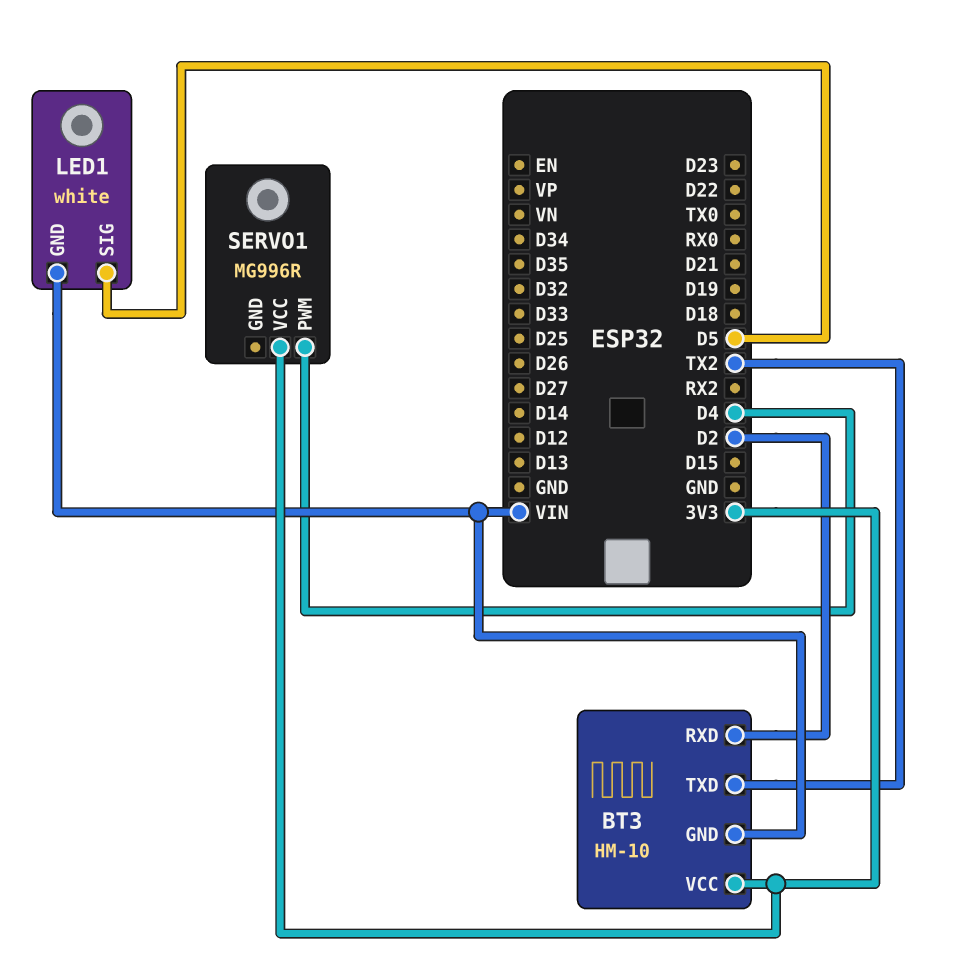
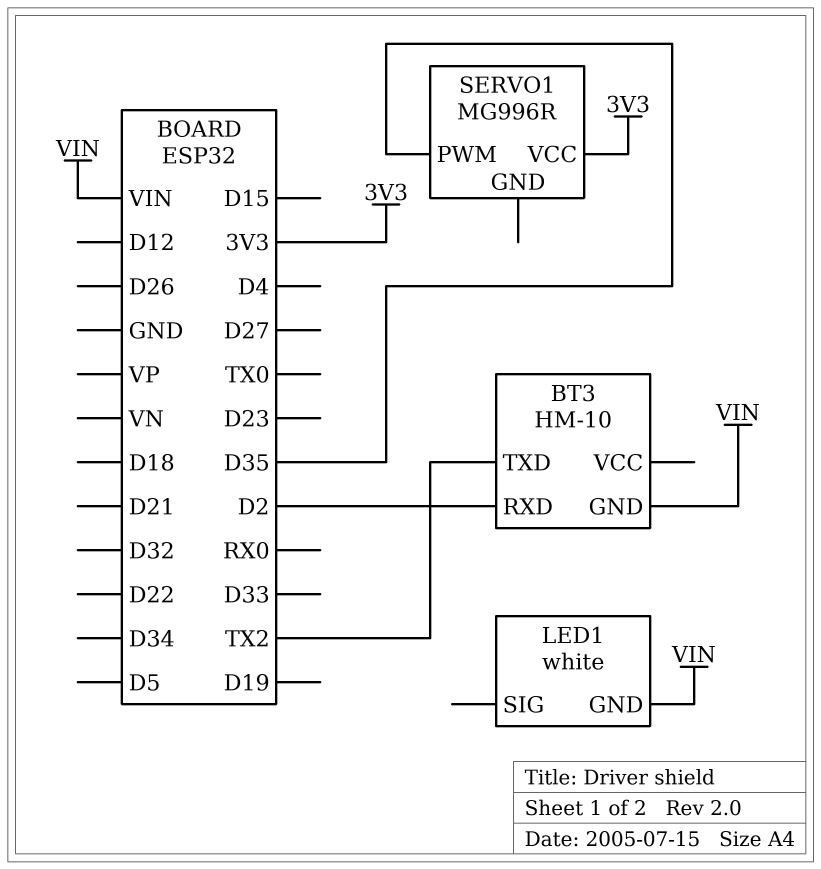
BT3 pin VCC: 3V3 -> none
LED1 pin SIG: D5 -> none
SERVO1 pin PWM: D4 -> D35

